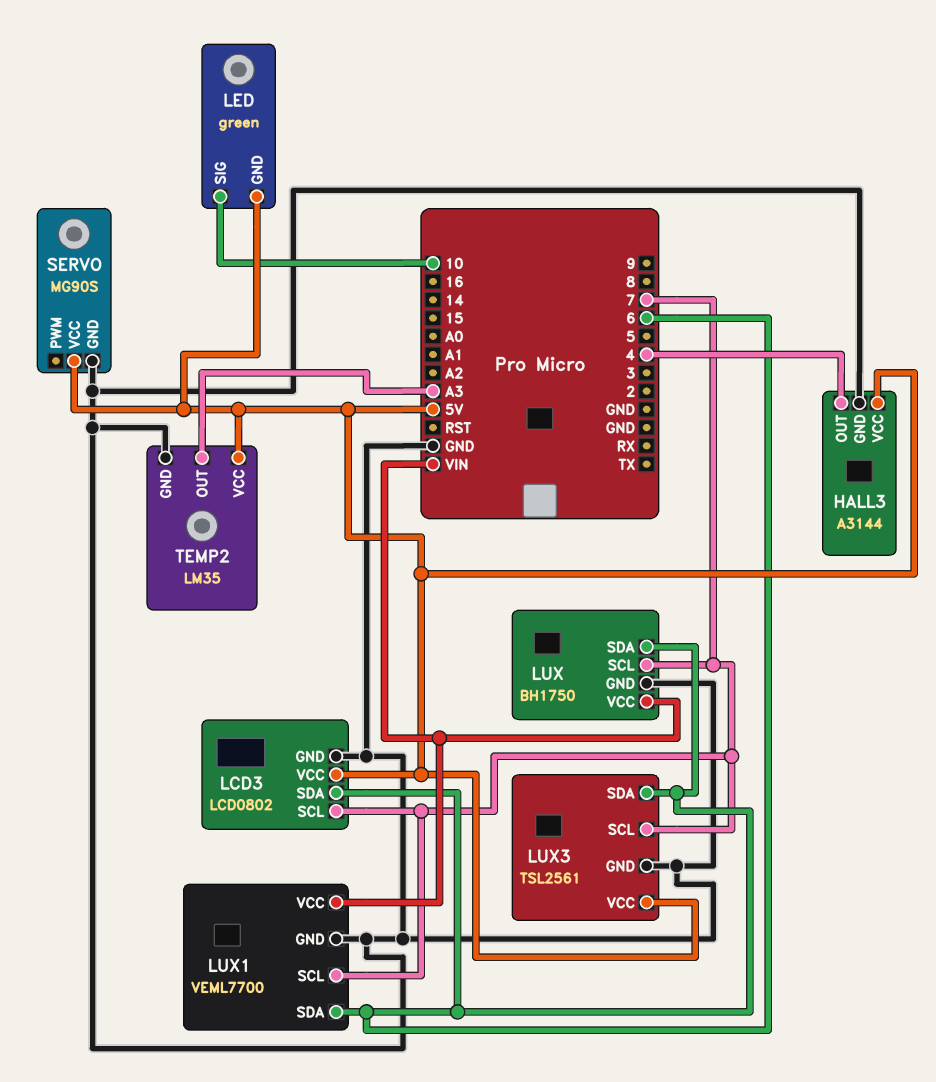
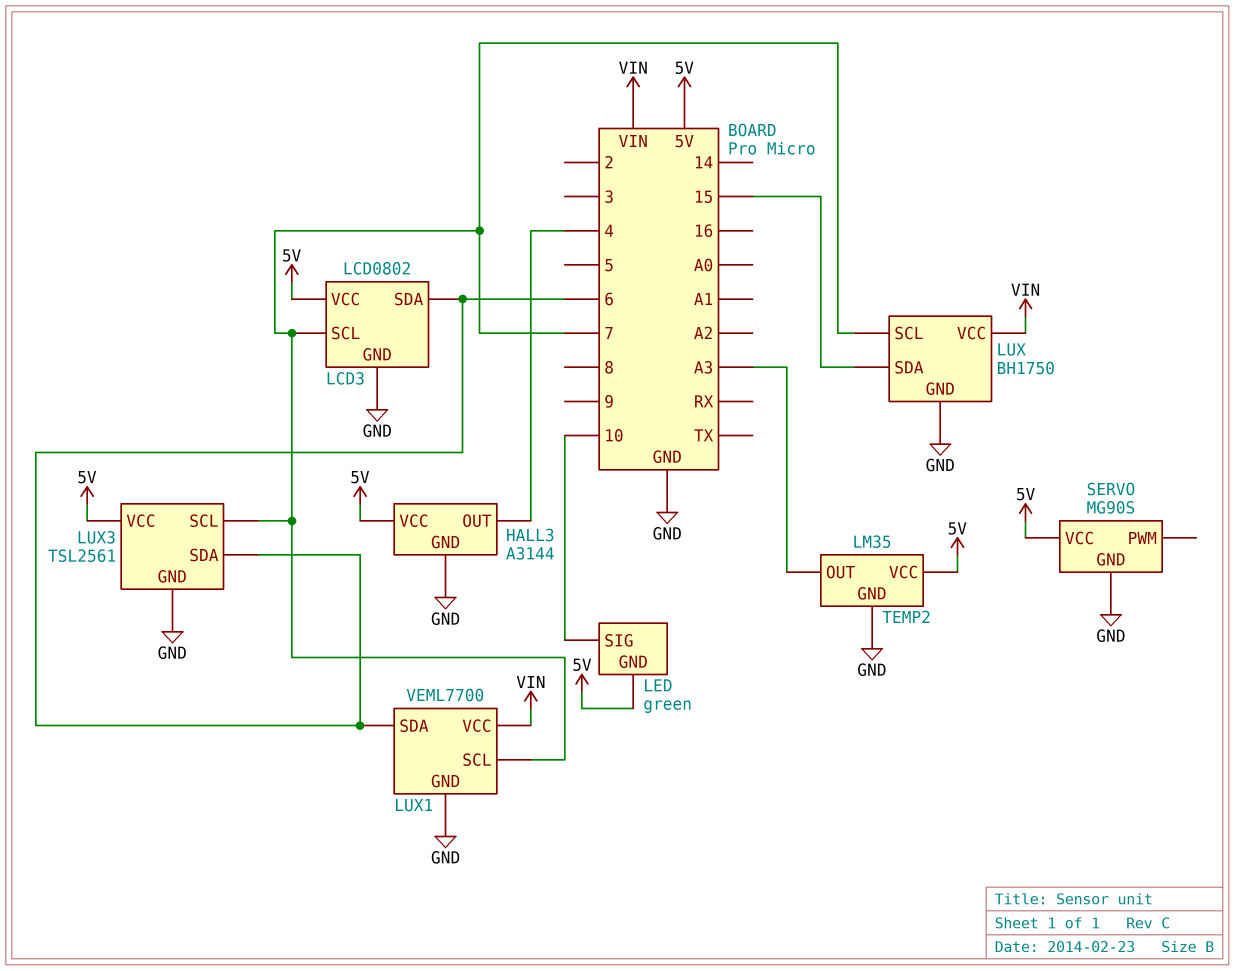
LUX pin SDA: 6 -> 15

